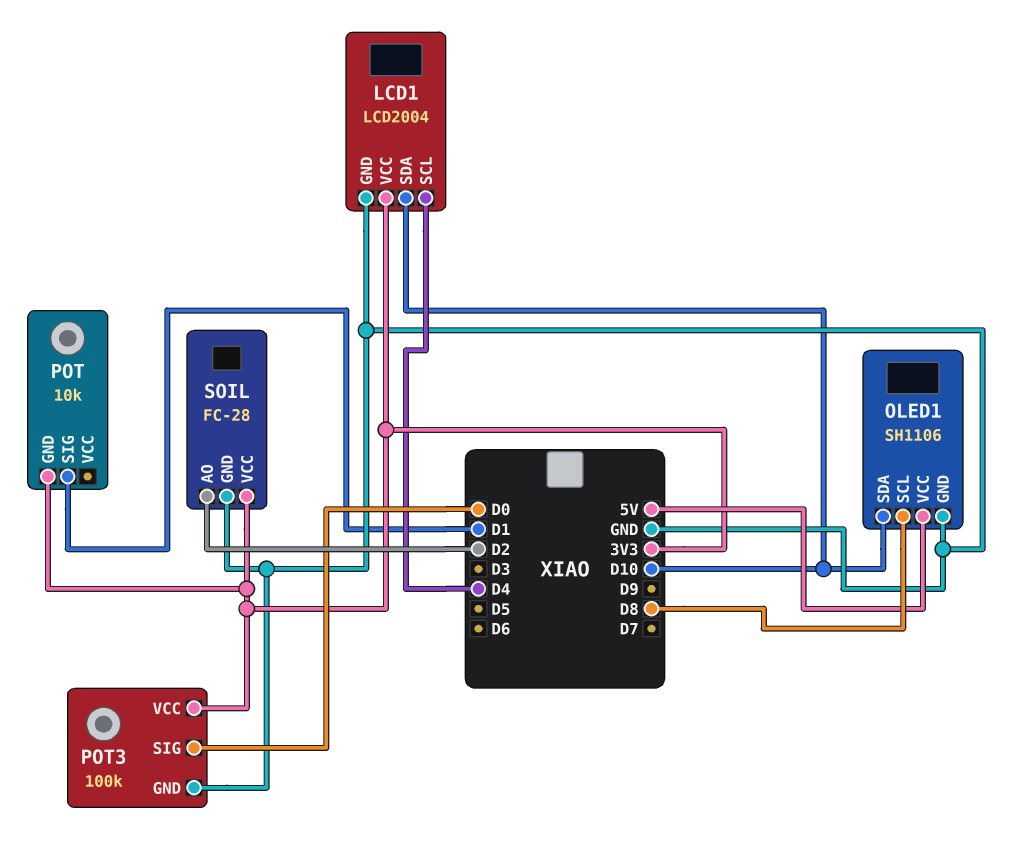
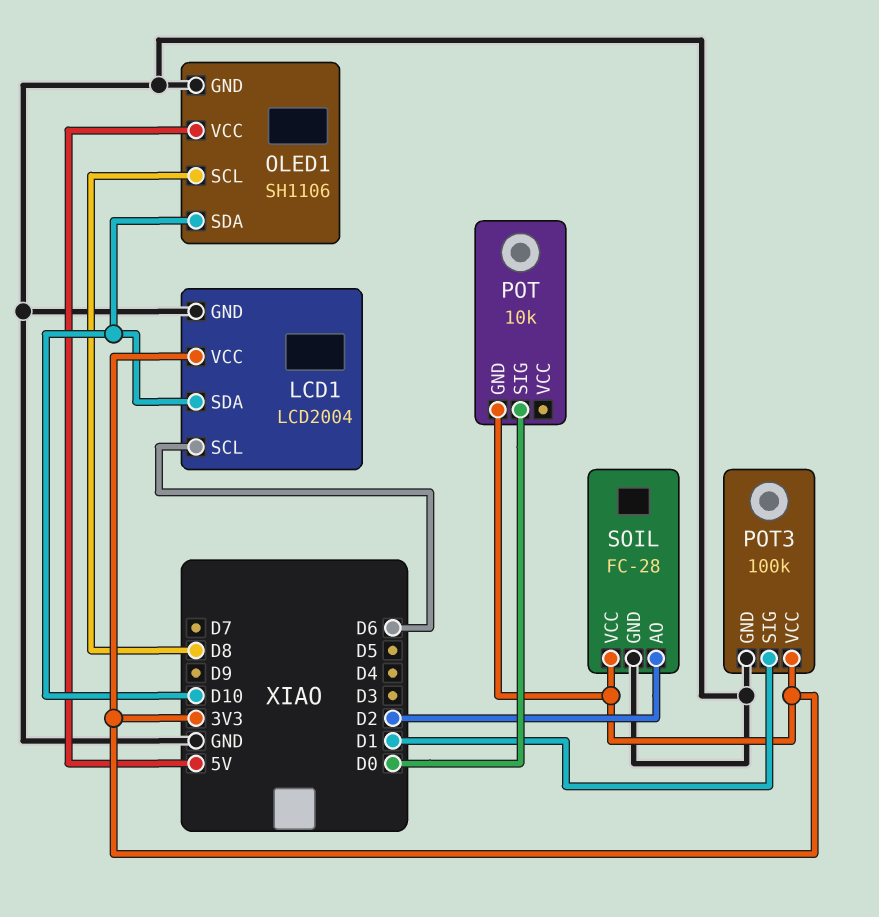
LCD1 pin SCL: D4 -> D6
POT pin SIG: D1 -> D0
POT3 pin SIG: D0 -> D1

